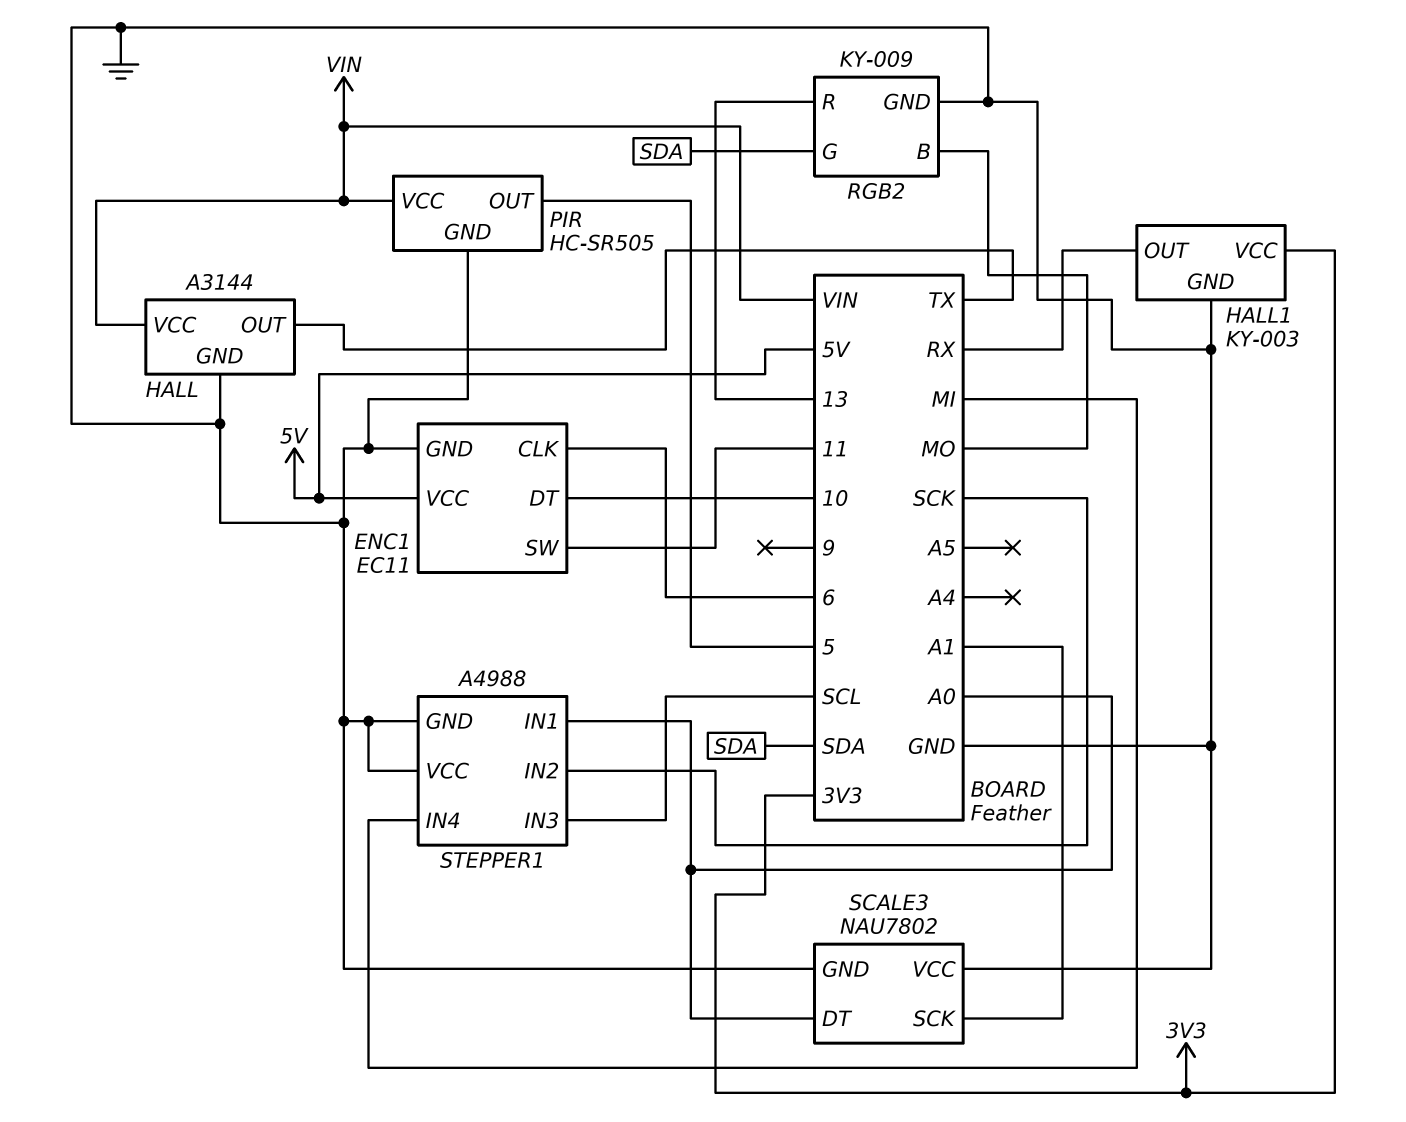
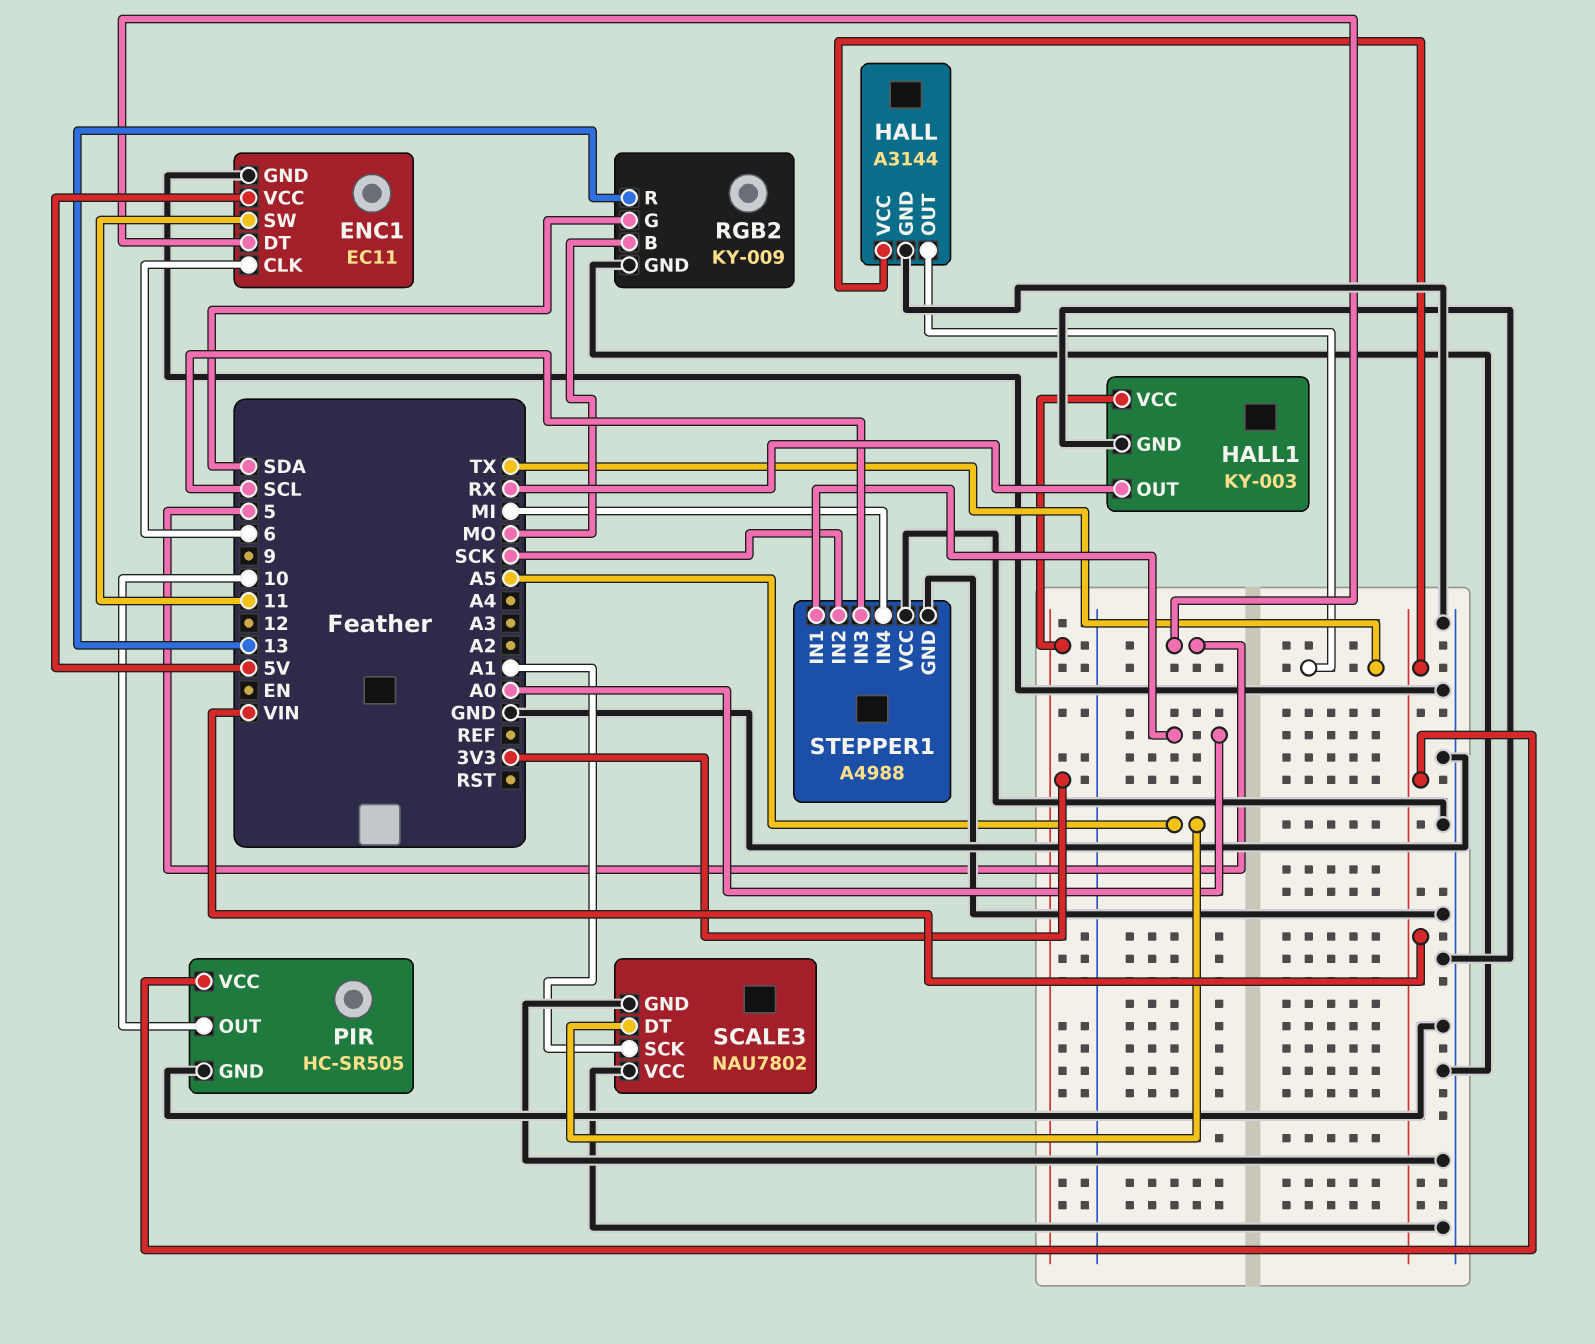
ENC1 pin DT: 10 -> 5
PIR pin OUT: 5 -> 10
SCALE3 pin DT: A0 -> A5

